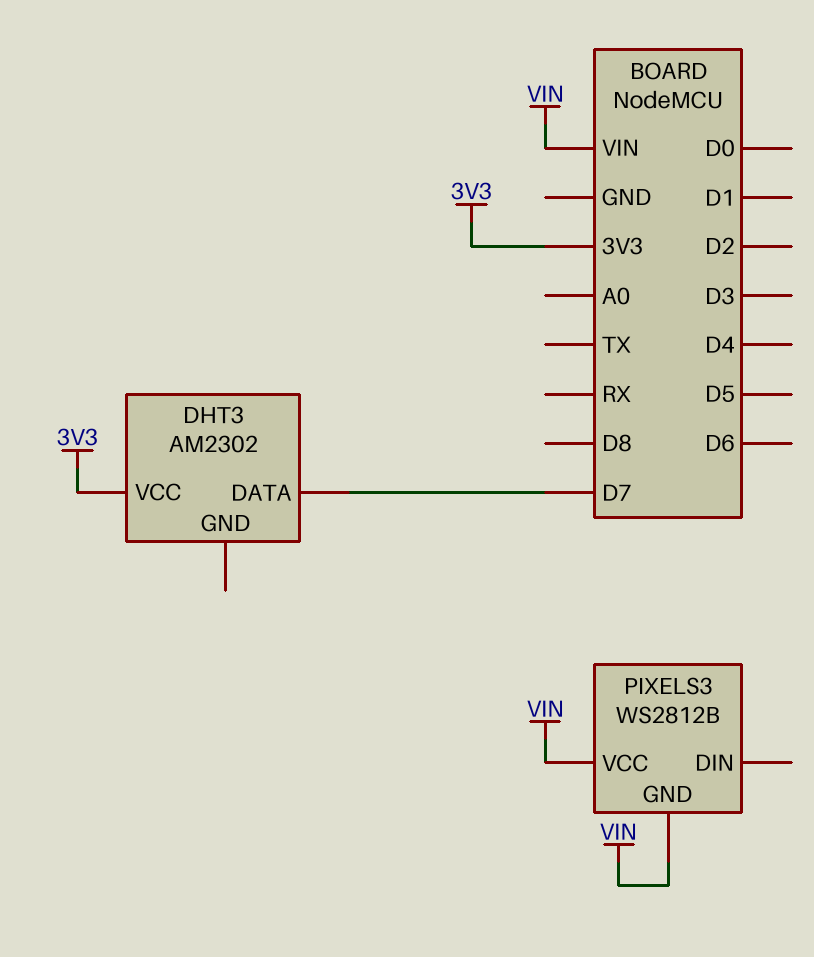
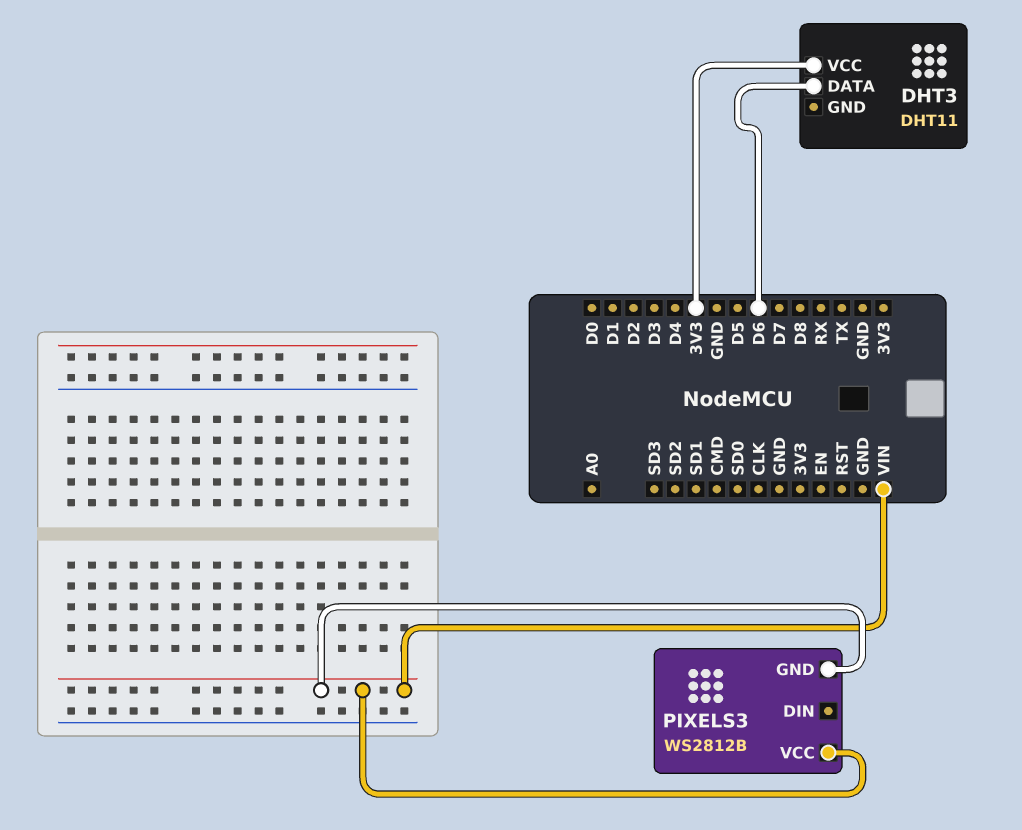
DHT3: AM2302 -> DHT11
DHT3 pin DATA: D7 -> D6

